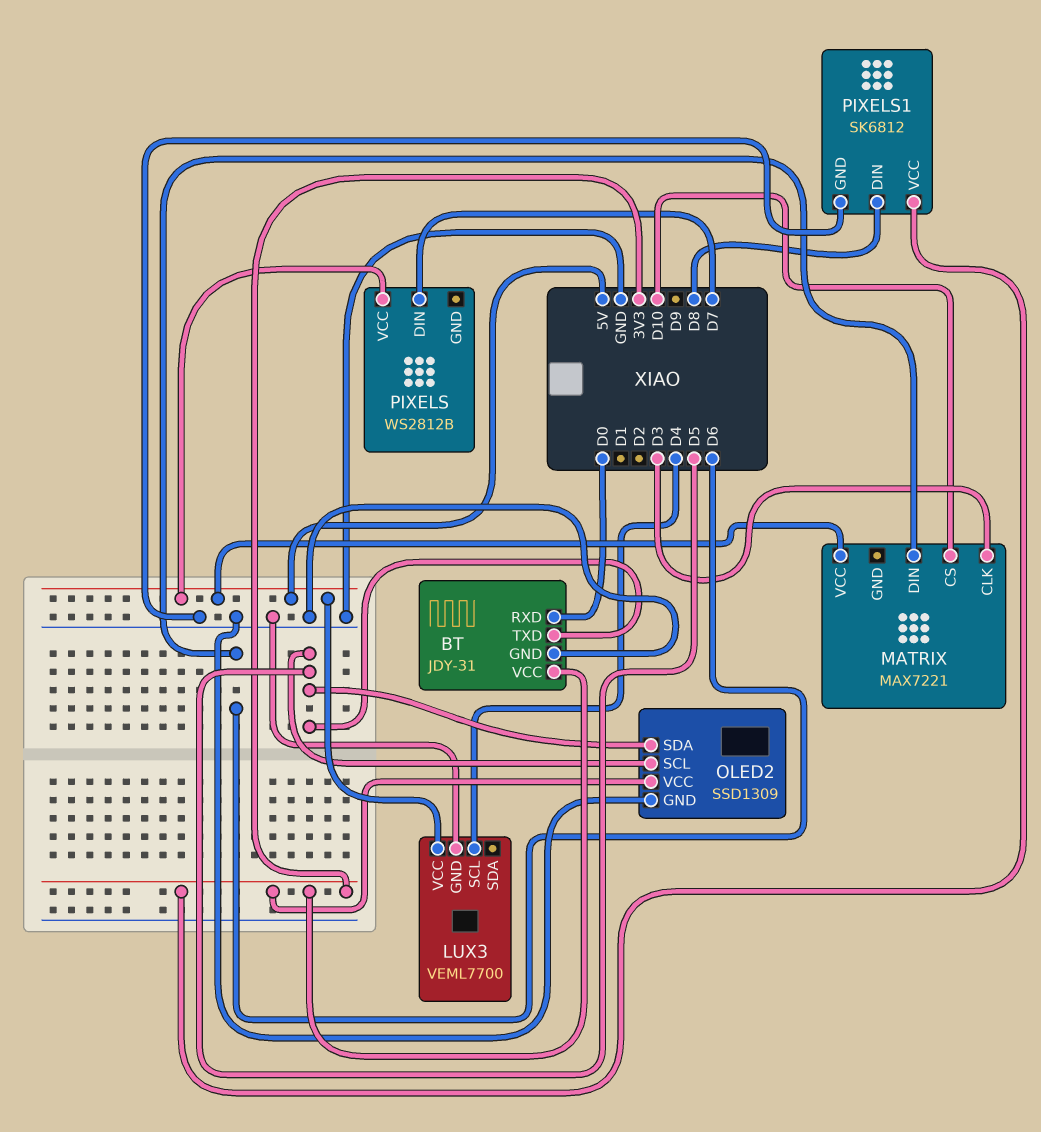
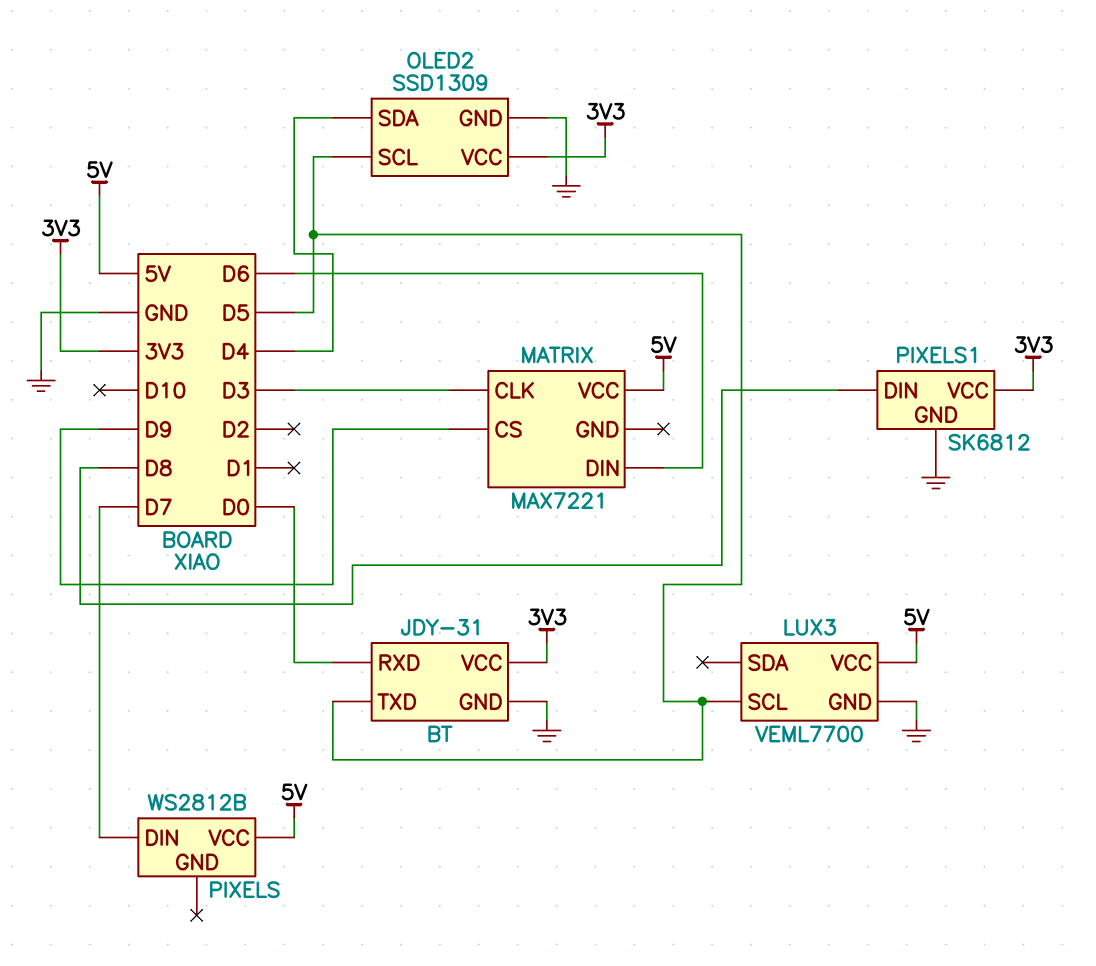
LUX3 pin SCL: D4 -> D5
MATRIX pin CS: D10 -> D9
OLED2 pin SDA: D5 -> D4

